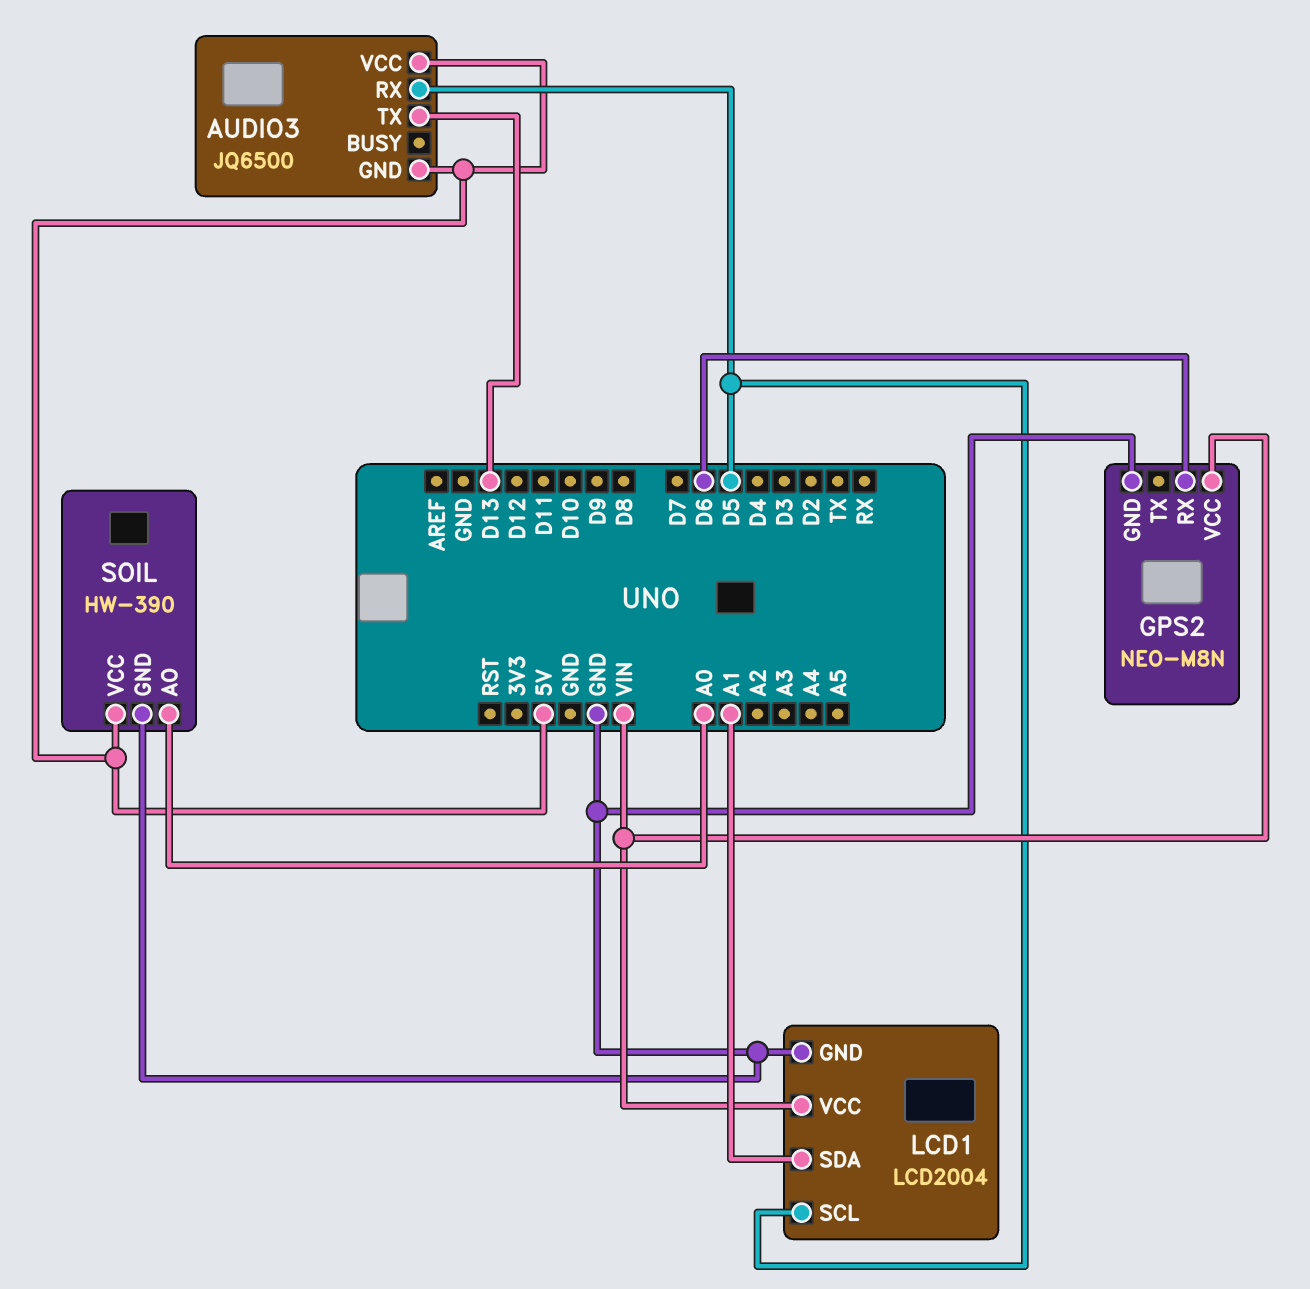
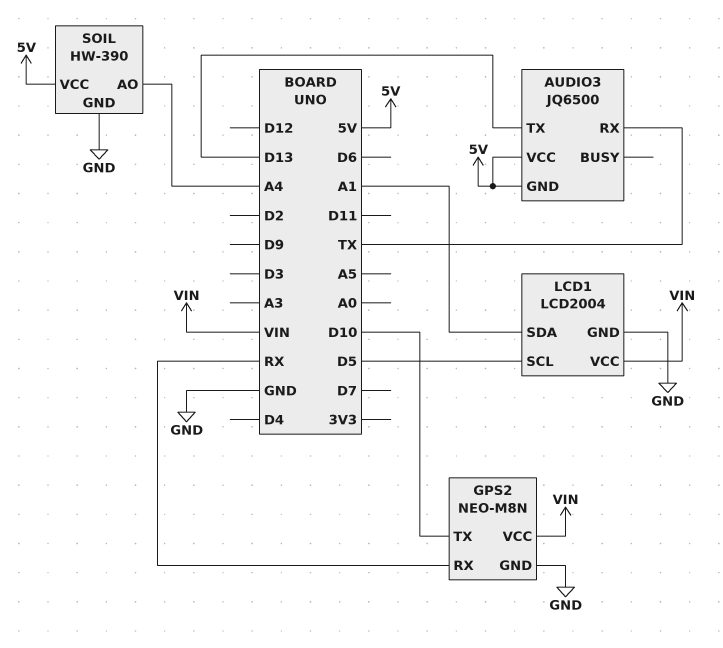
AUDIO3 pin RX: D5 -> TX
GPS2 pin RX: D6 -> RX
GPS2 pin TX: none -> D10
SOIL pin AO: A0 -> A4

